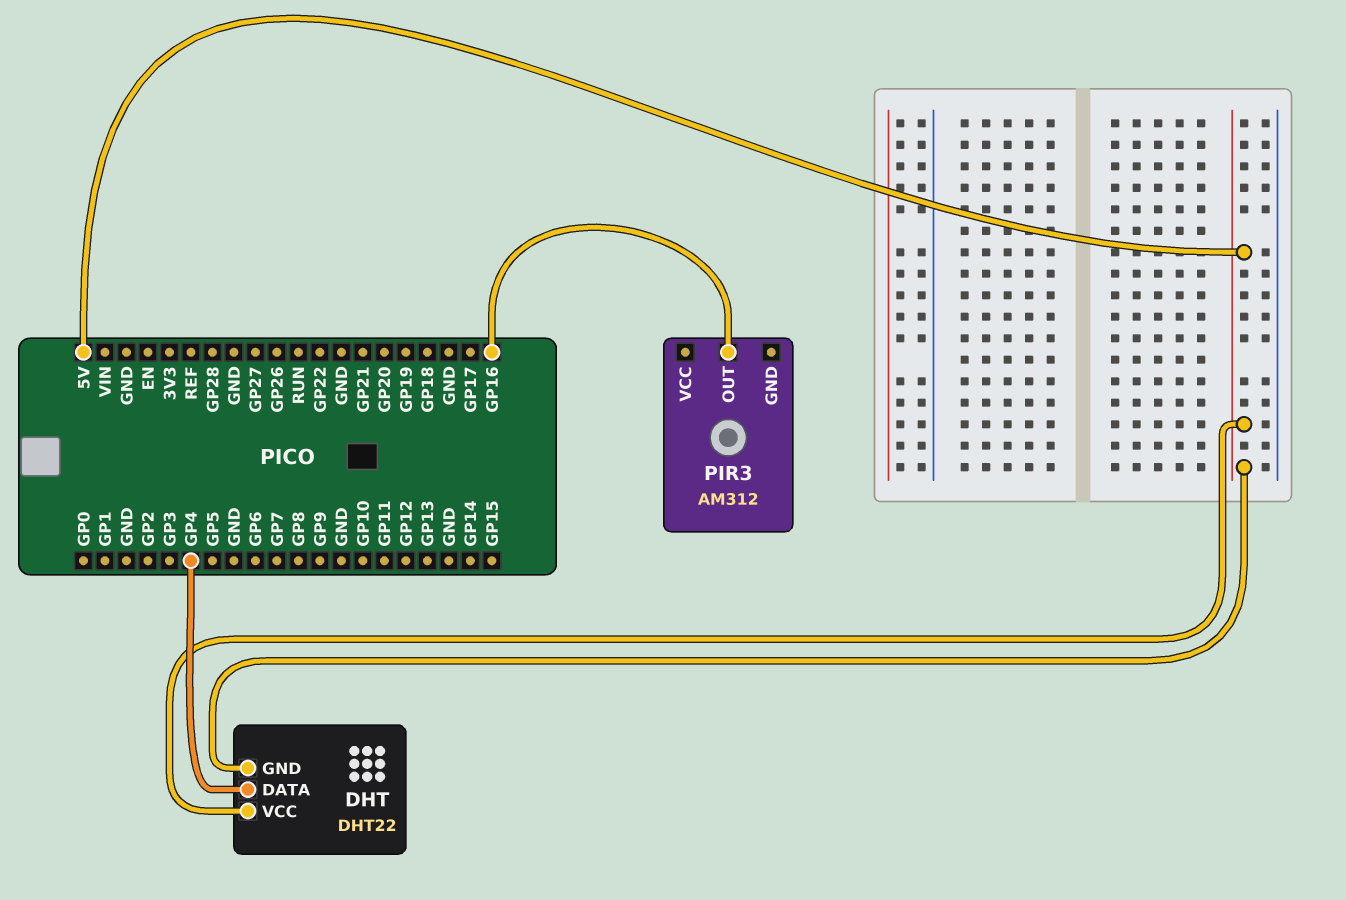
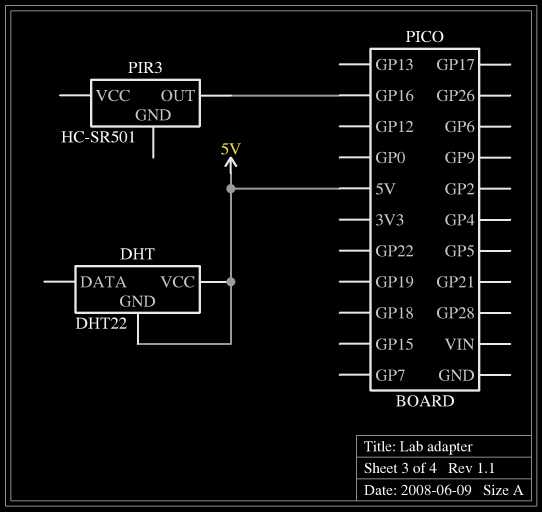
DHT pin DATA: GP4 -> none
PIR3: AM312 -> HC-SR501

